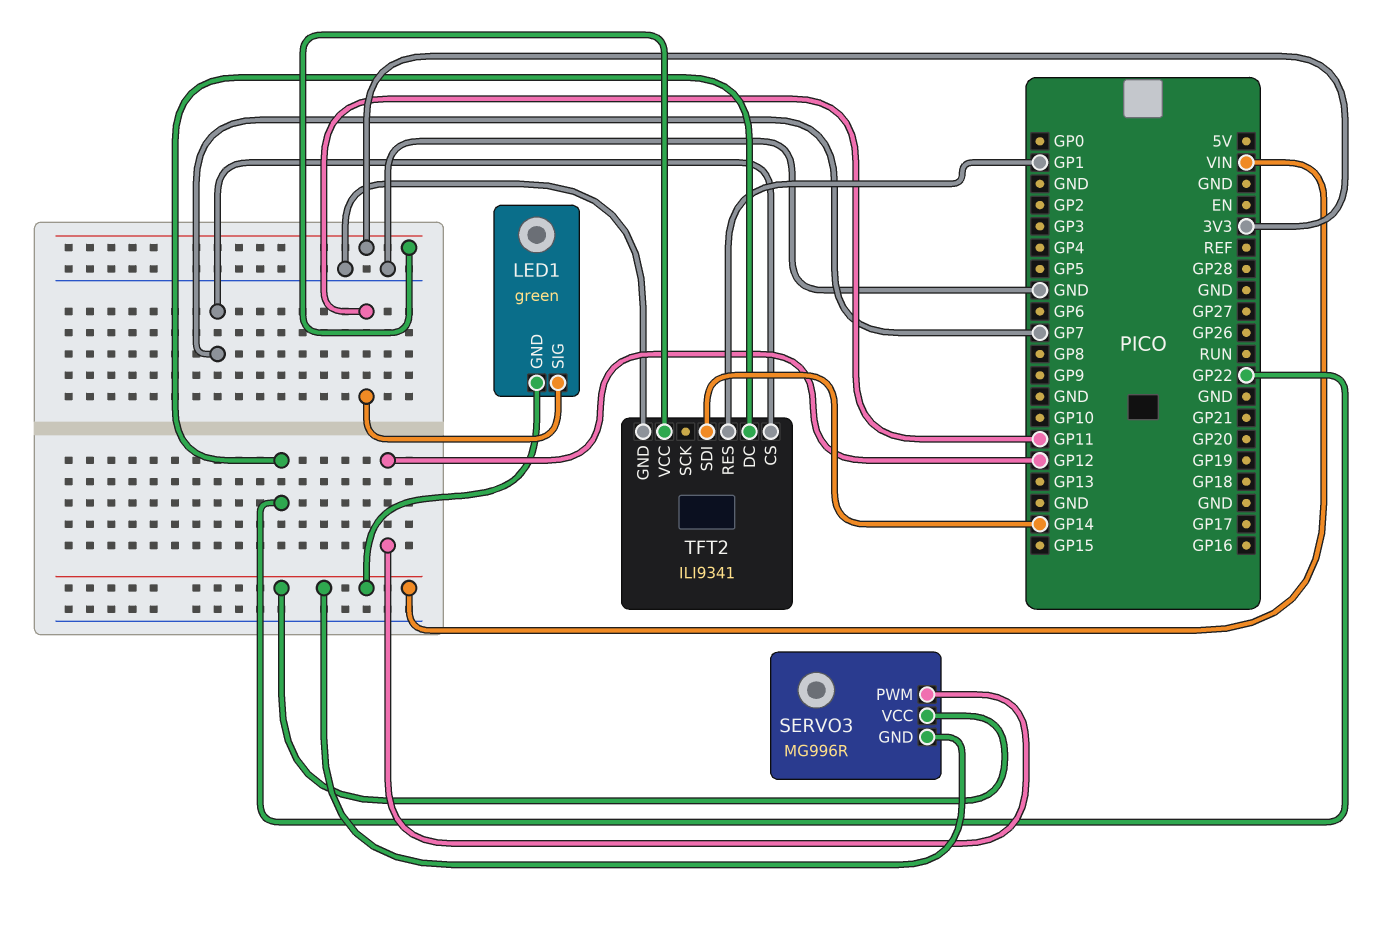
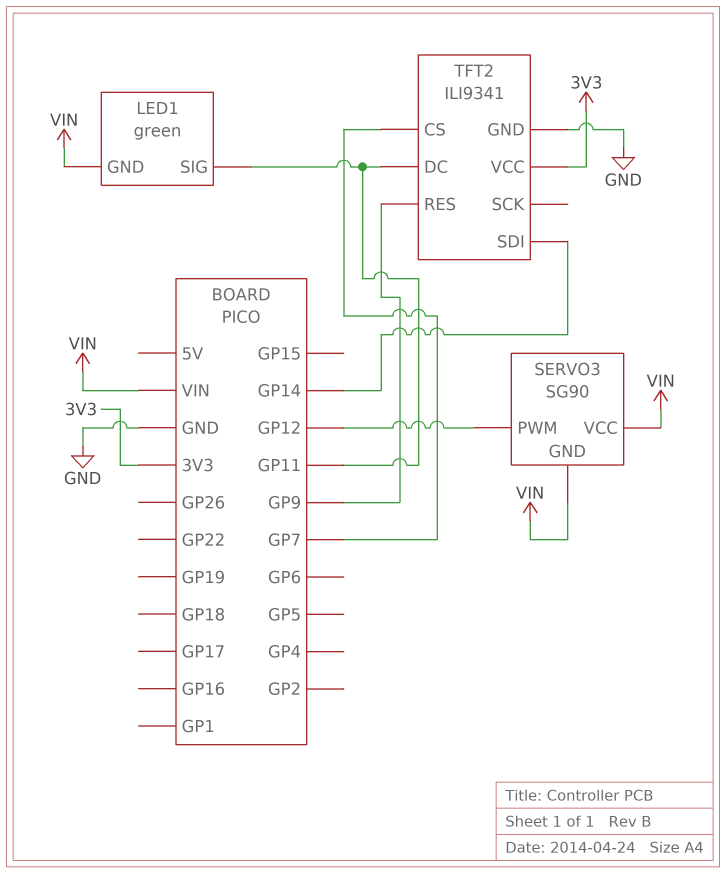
SERVO3: MG996R -> SG90
TFT2 pin DC: GP22 -> GP11
TFT2 pin RES: GP1 -> GP9

